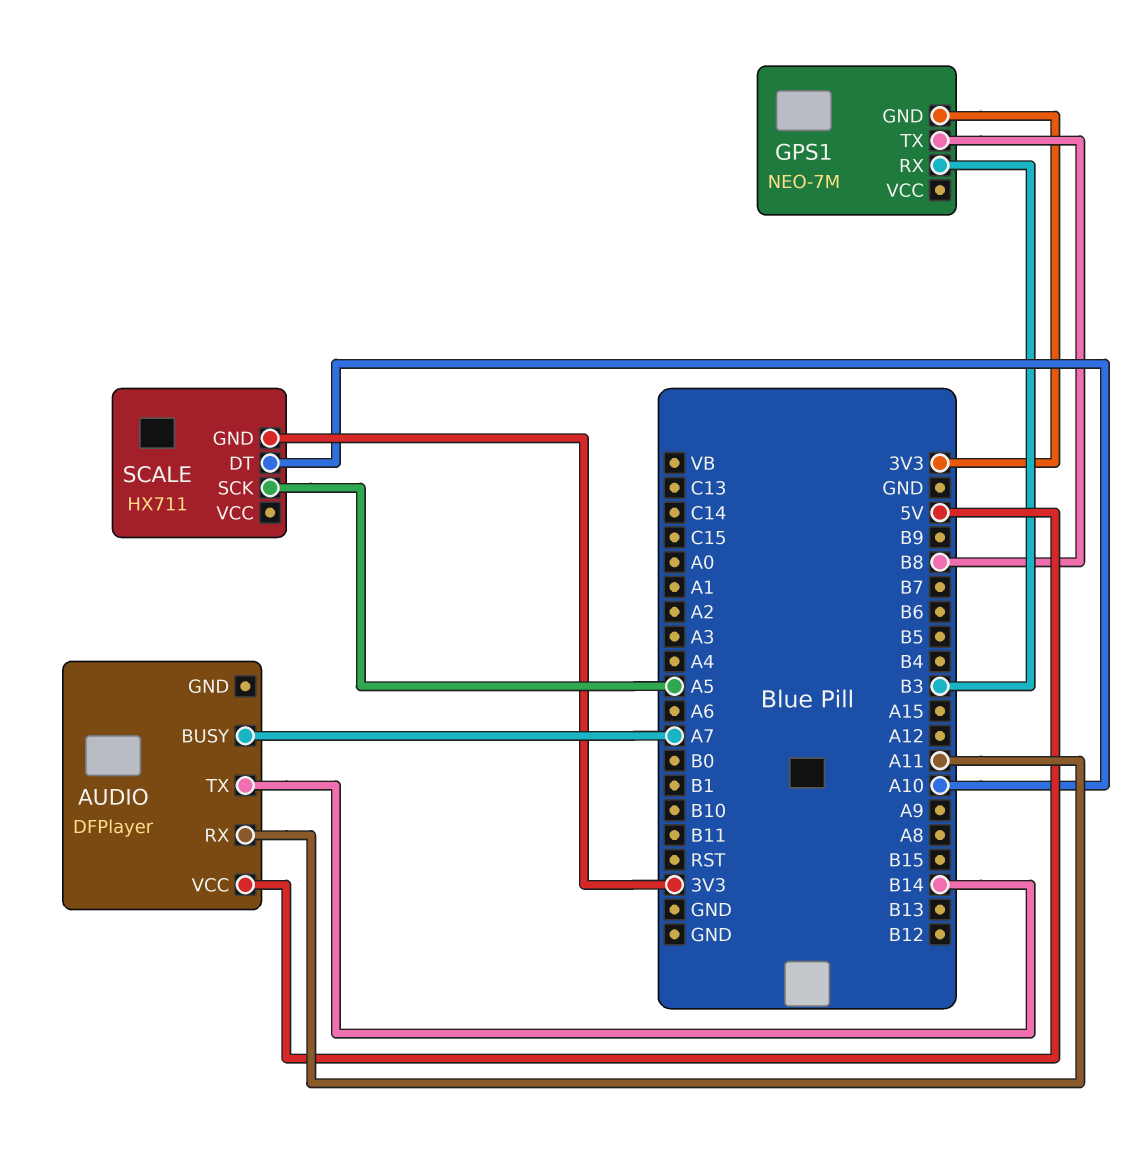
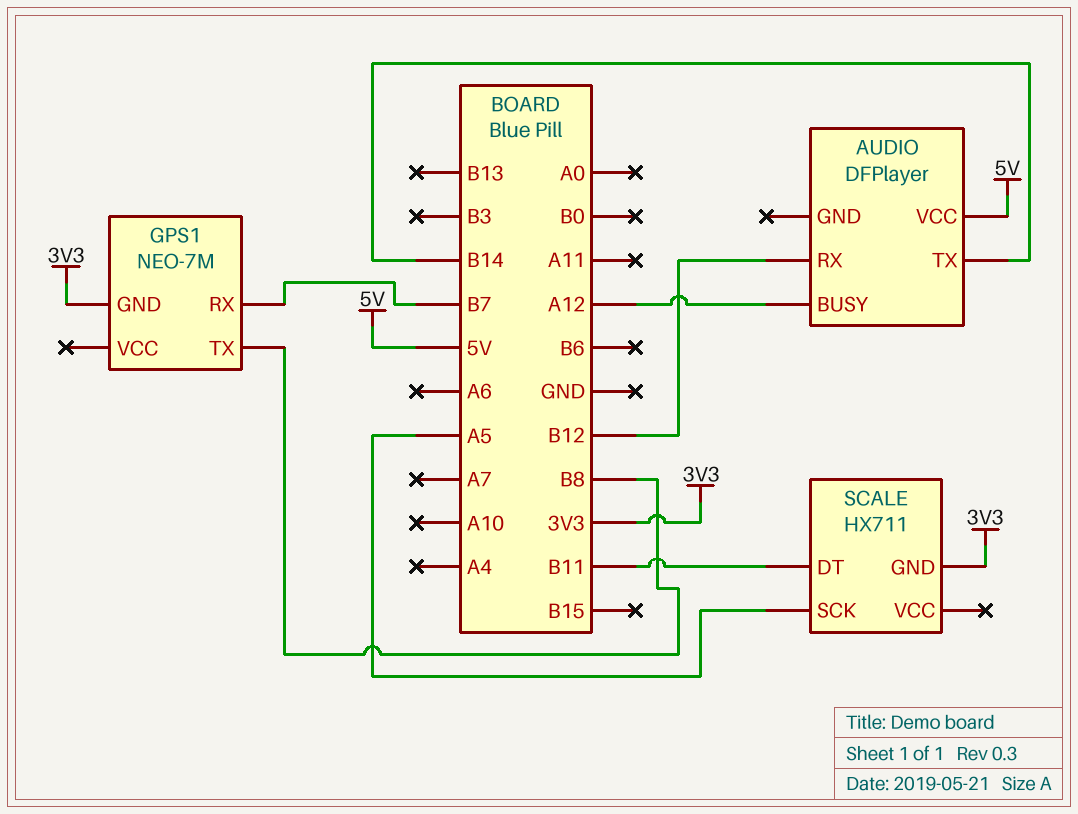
AUDIO pin BUSY: A7 -> A12
AUDIO pin RX: A11 -> B12
GPS1 pin RX: B3 -> B7
SCALE pin DT: A10 -> B11

